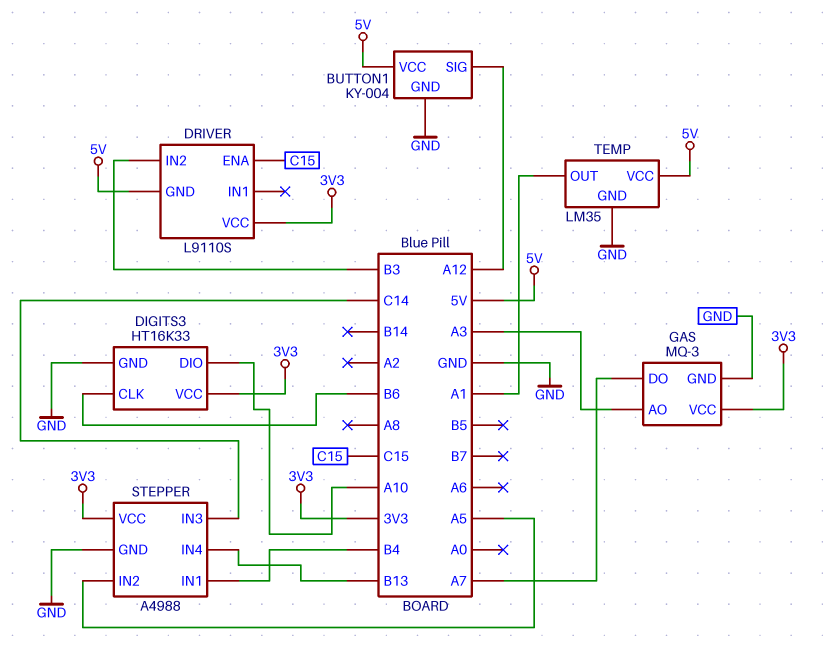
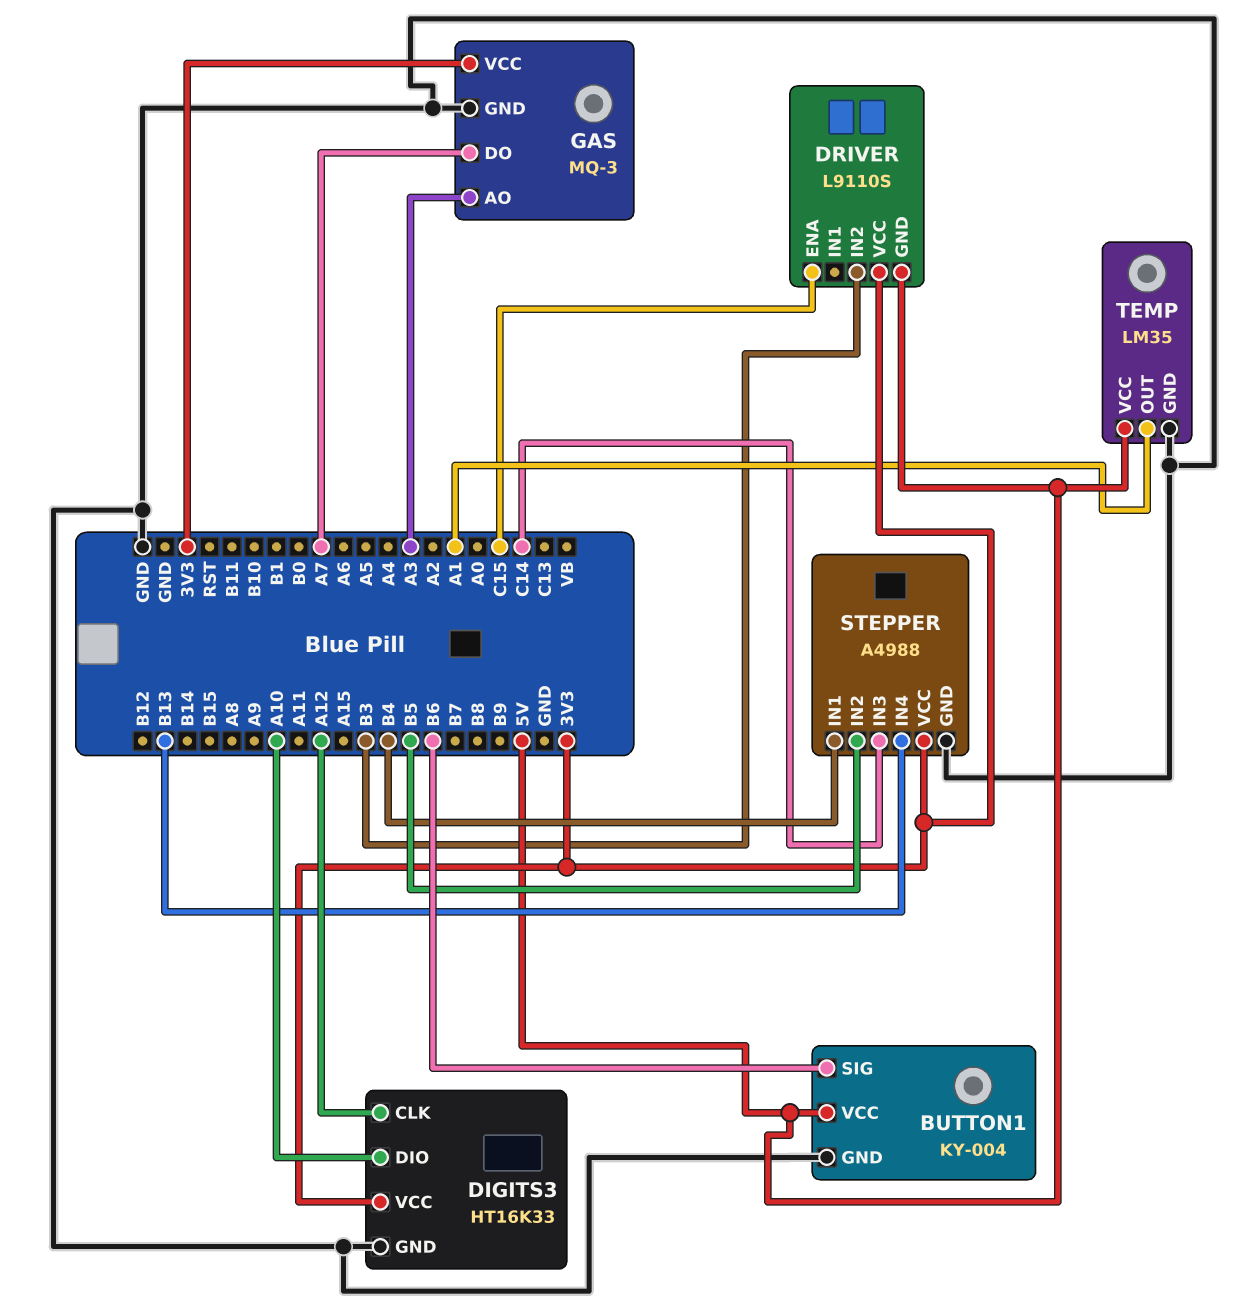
BUTTON1 pin SIG: A12 -> B6
DIGITS3 pin CLK: B6 -> A12
STEPPER pin IN2: A5 -> B5

